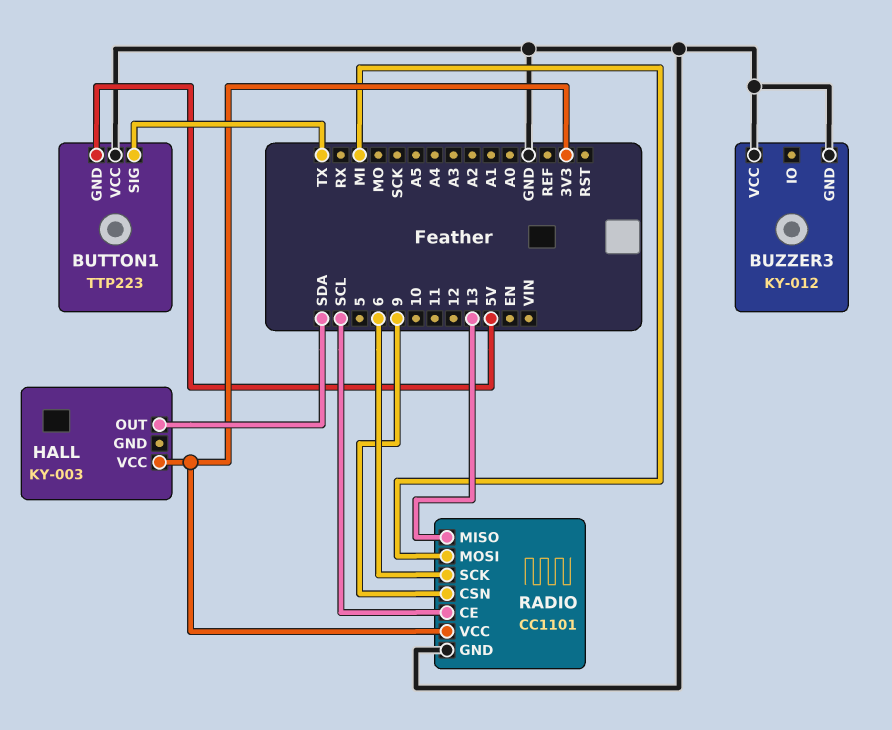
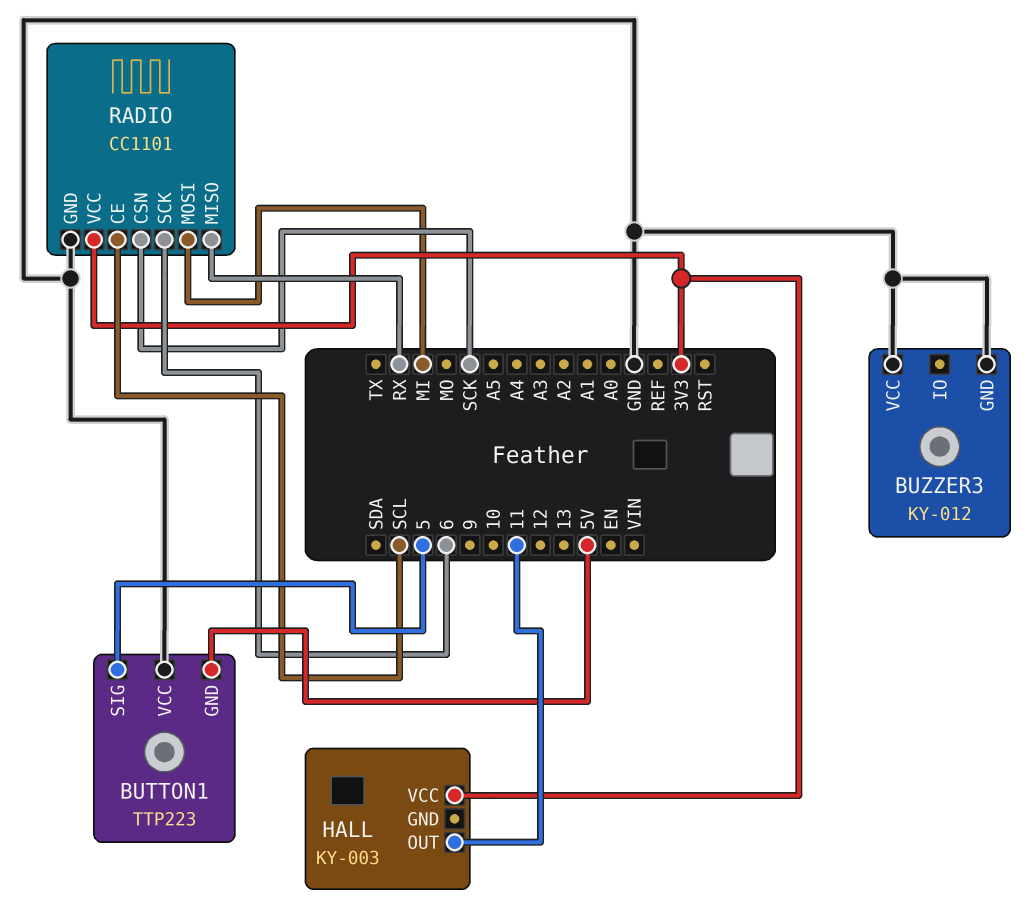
BUTTON1 pin SIG: TX -> 5
HALL pin OUT: SDA -> 11
RADIO pin CSN: 9 -> SCK
RADIO pin MISO: 13 -> RX

